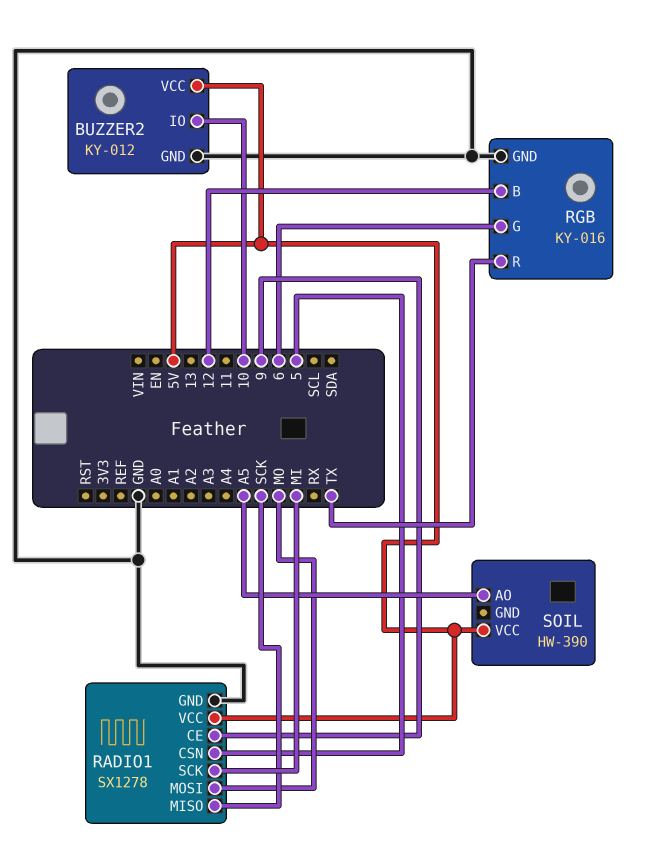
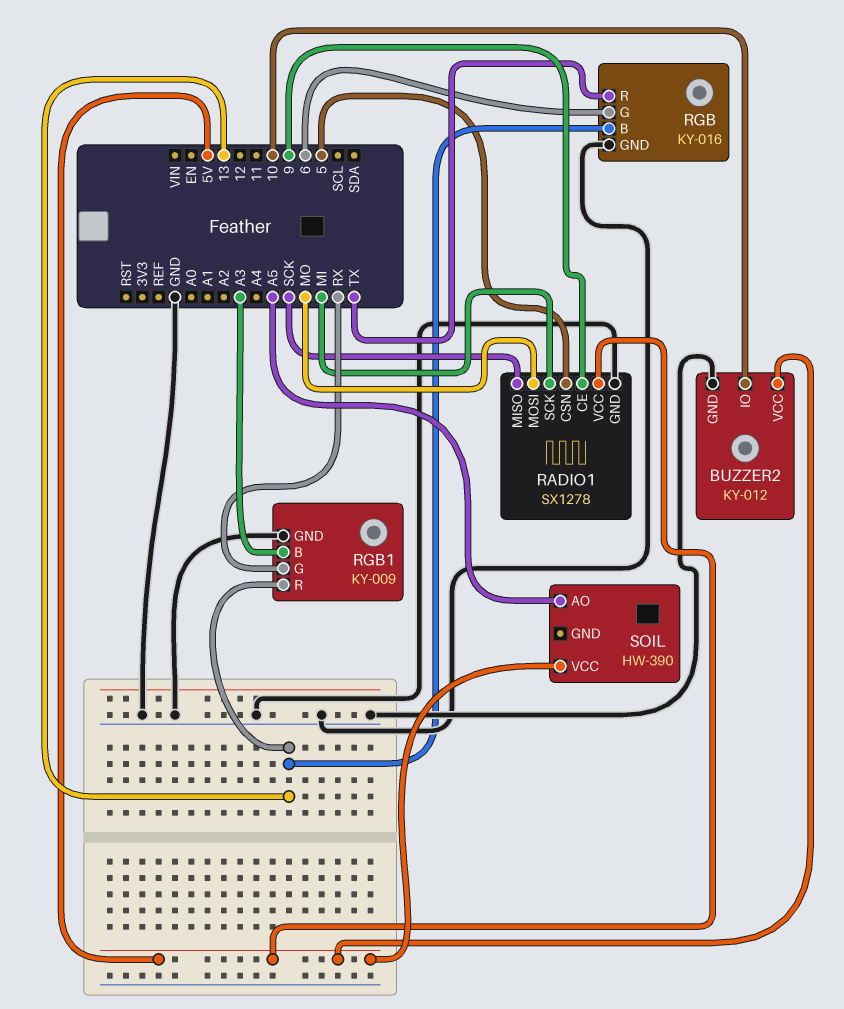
RGB pin B: 12 -> 13
RGB1: none -> KY-009
RGB1 pin B: none -> A3
RGB1 pin G: none -> RX
RGB1 pin GND: none -> GND
RGB1 pin R: none -> 13

